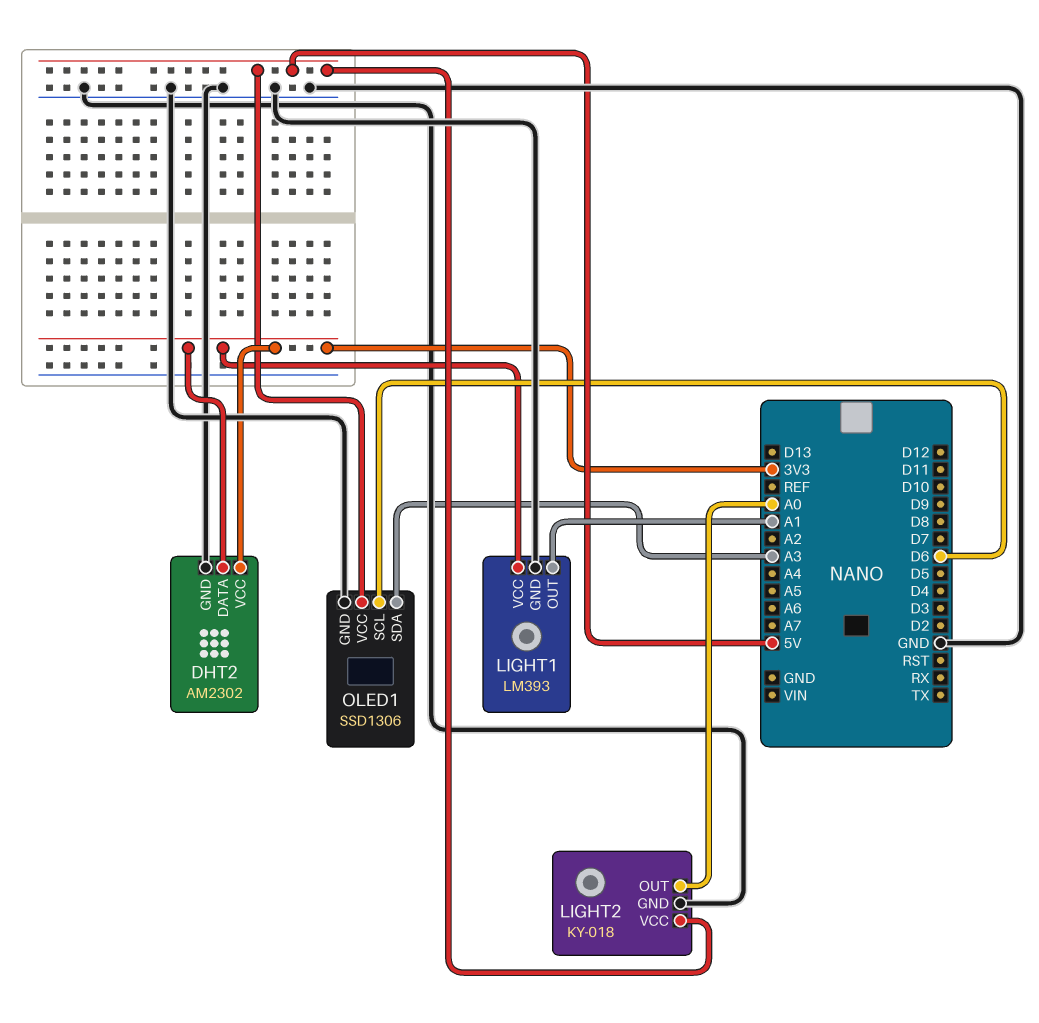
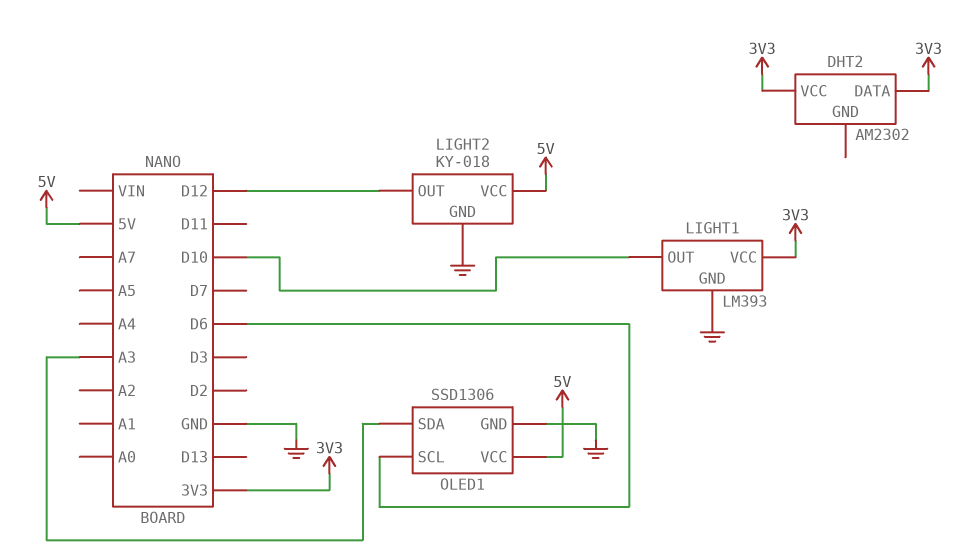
DHT2 pin GND: GND -> none
LIGHT1 pin OUT: A1 -> D10
LIGHT2 pin OUT: A0 -> D12

